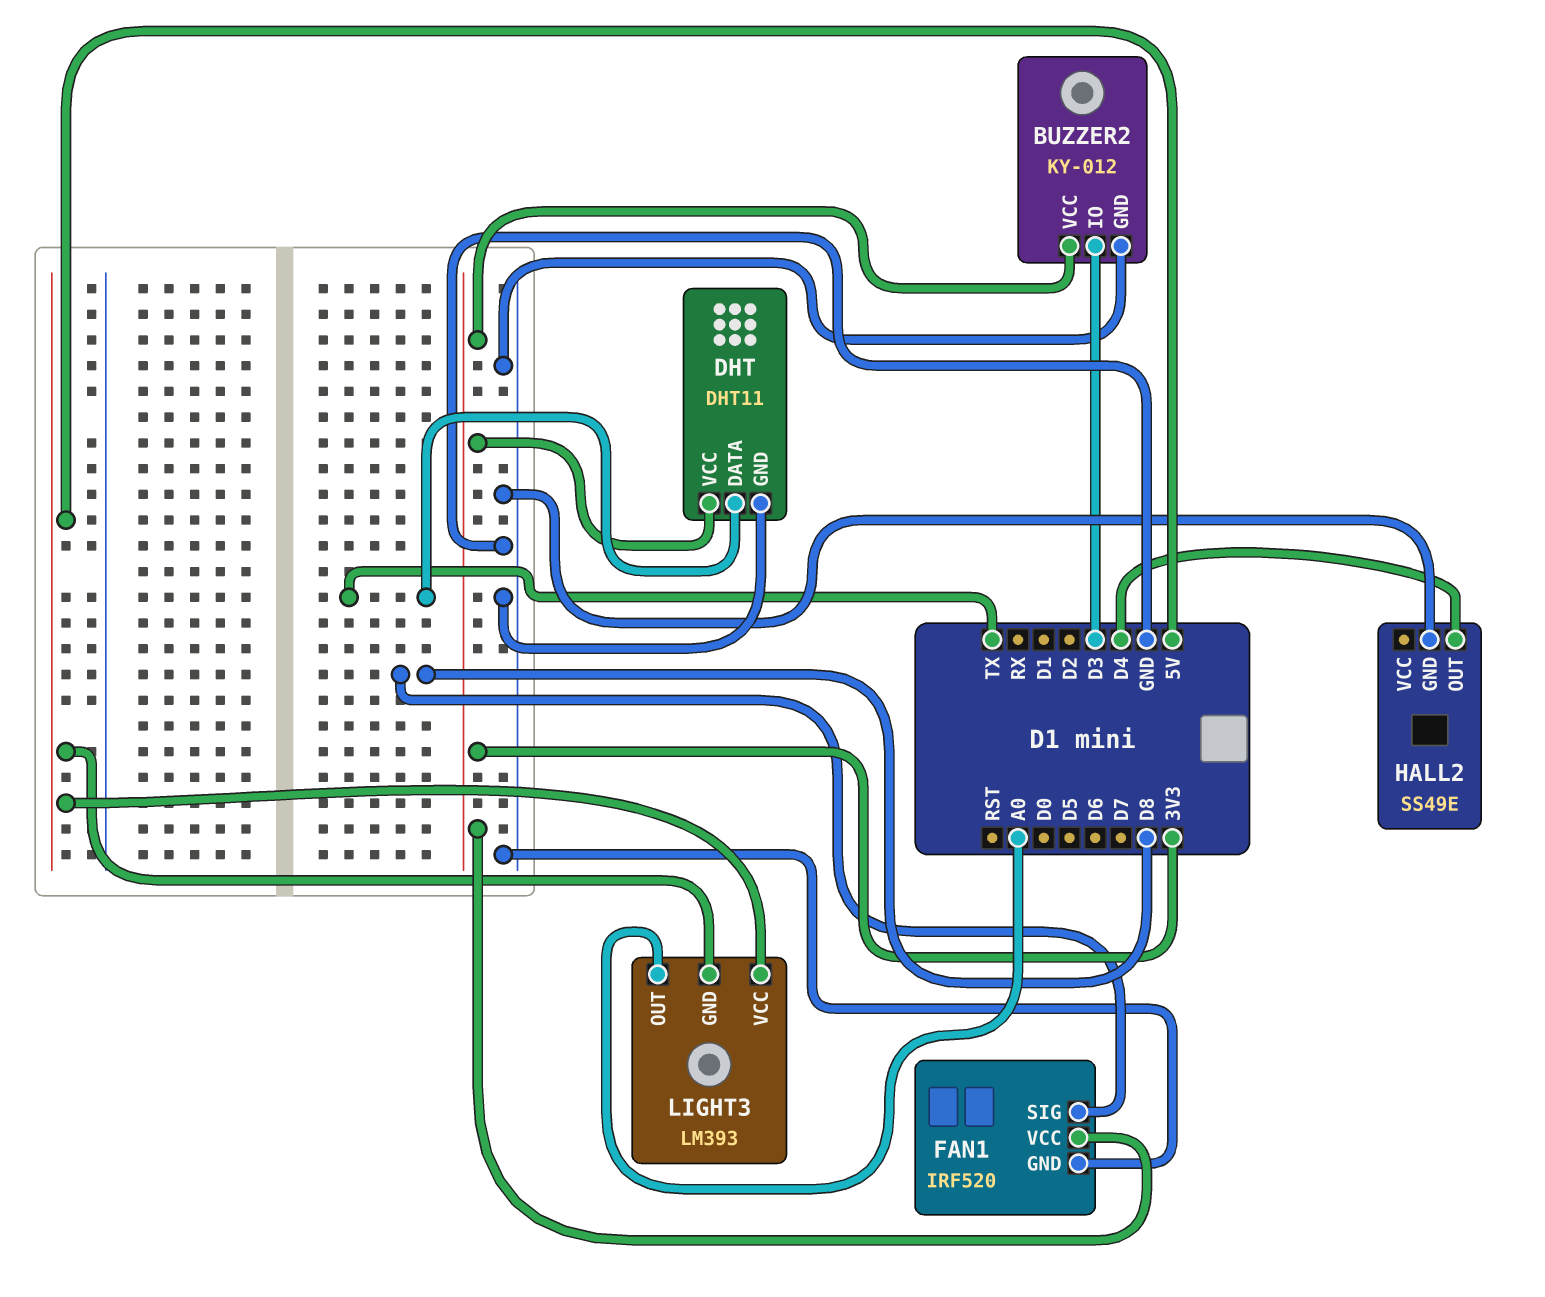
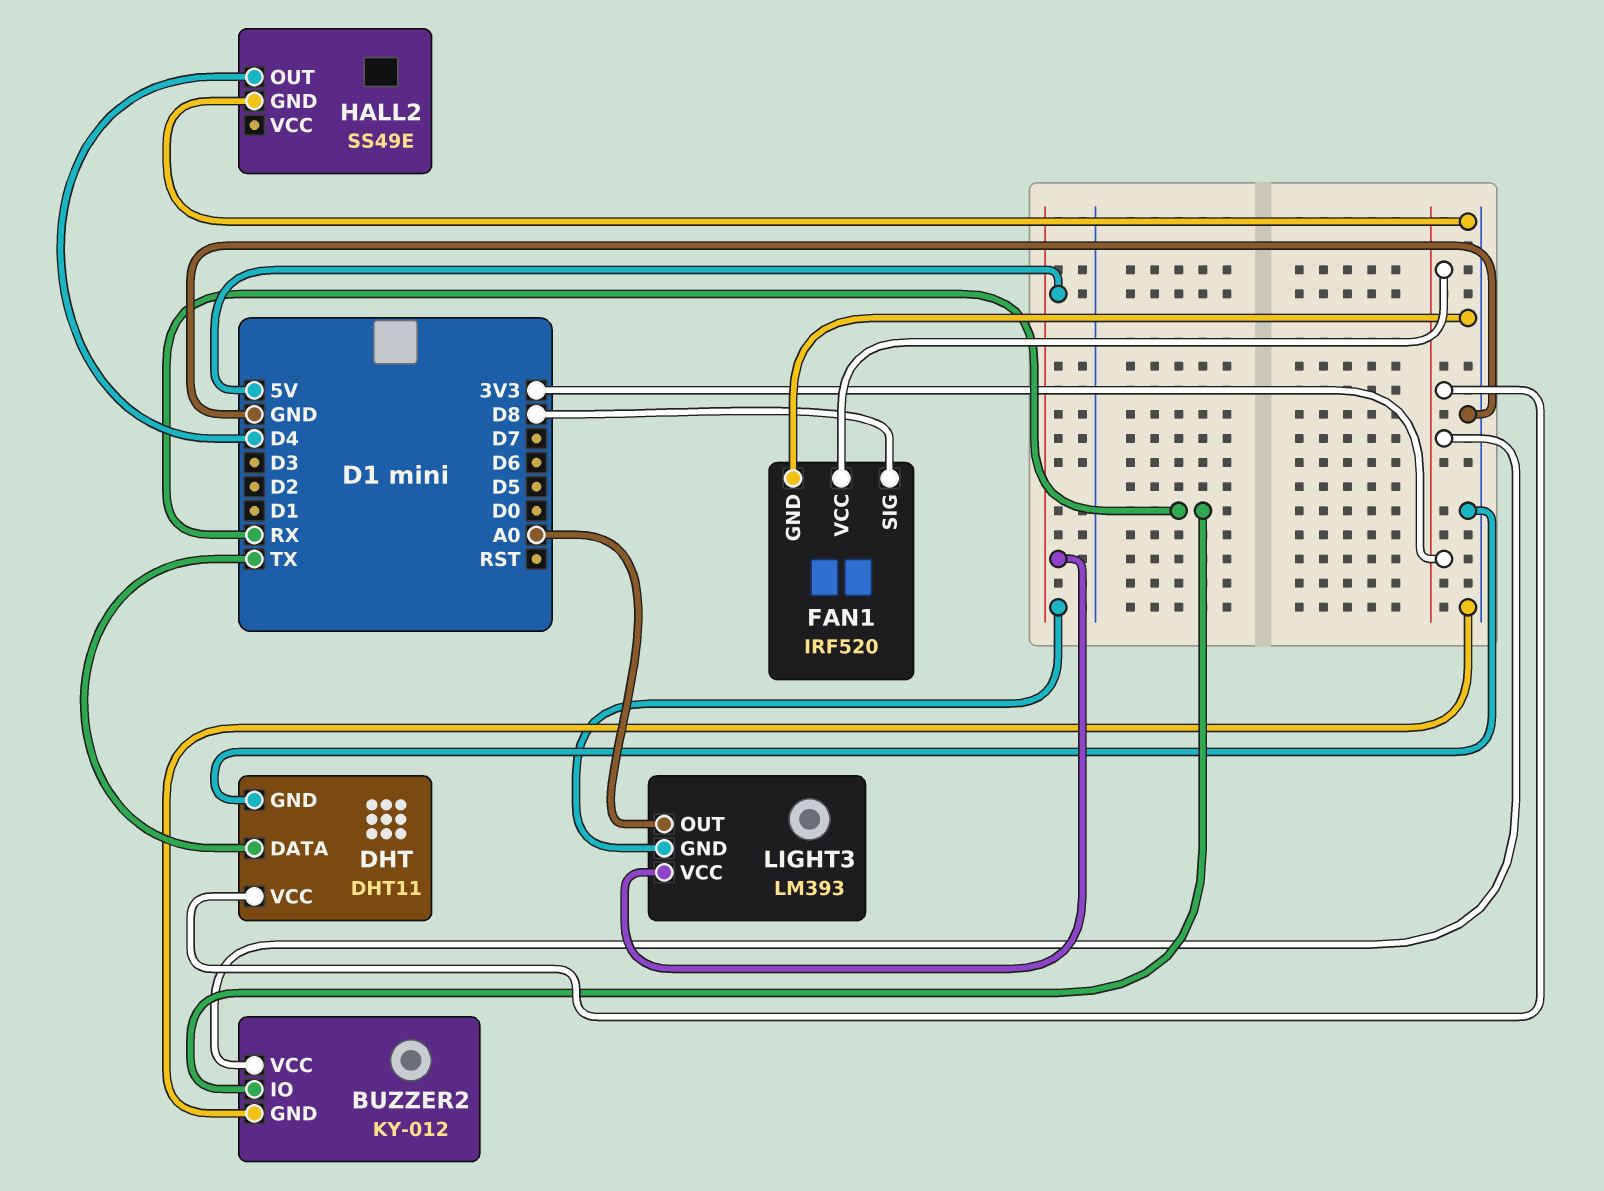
BUZZER2 pin IO: D3 -> RX

